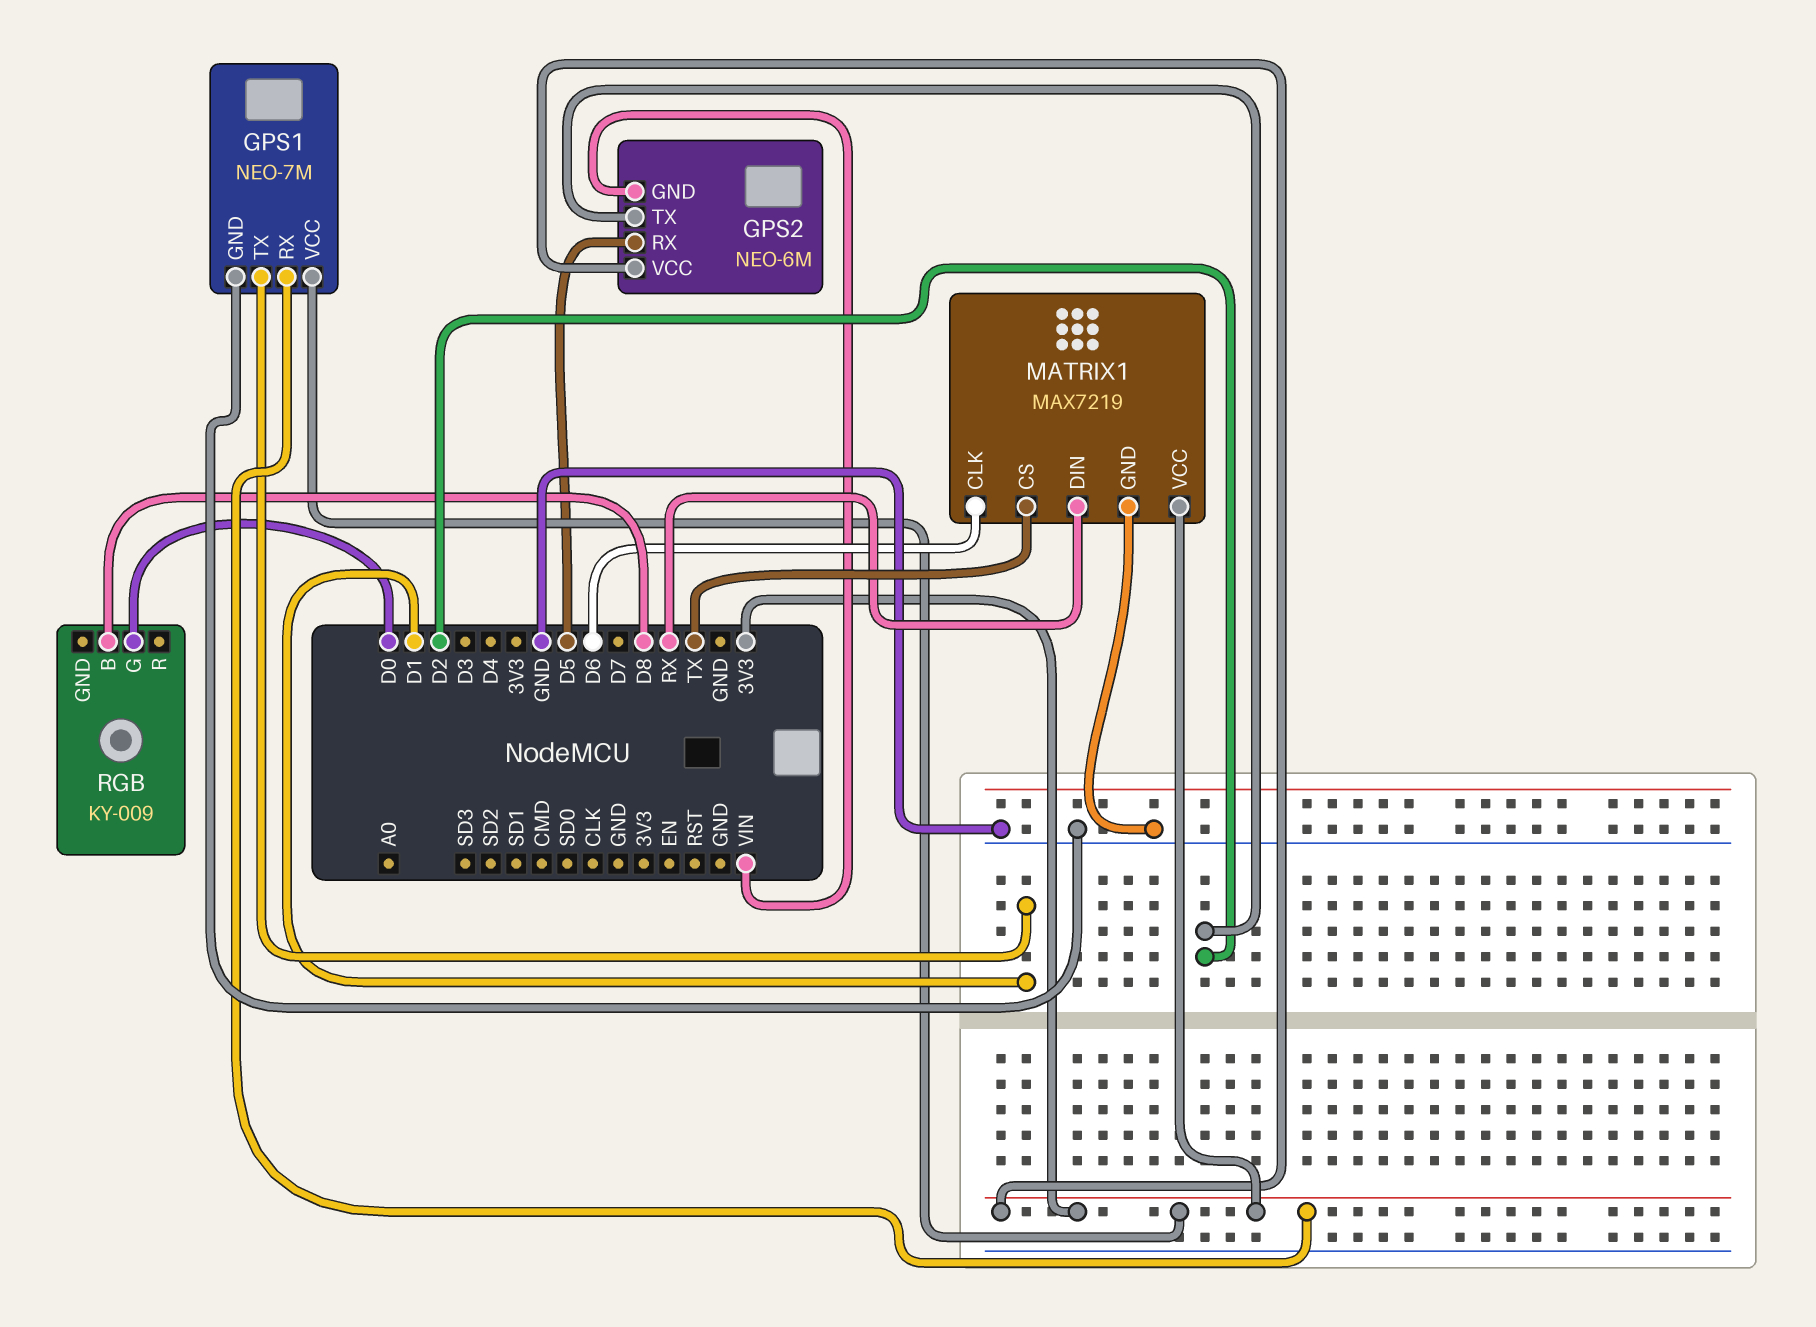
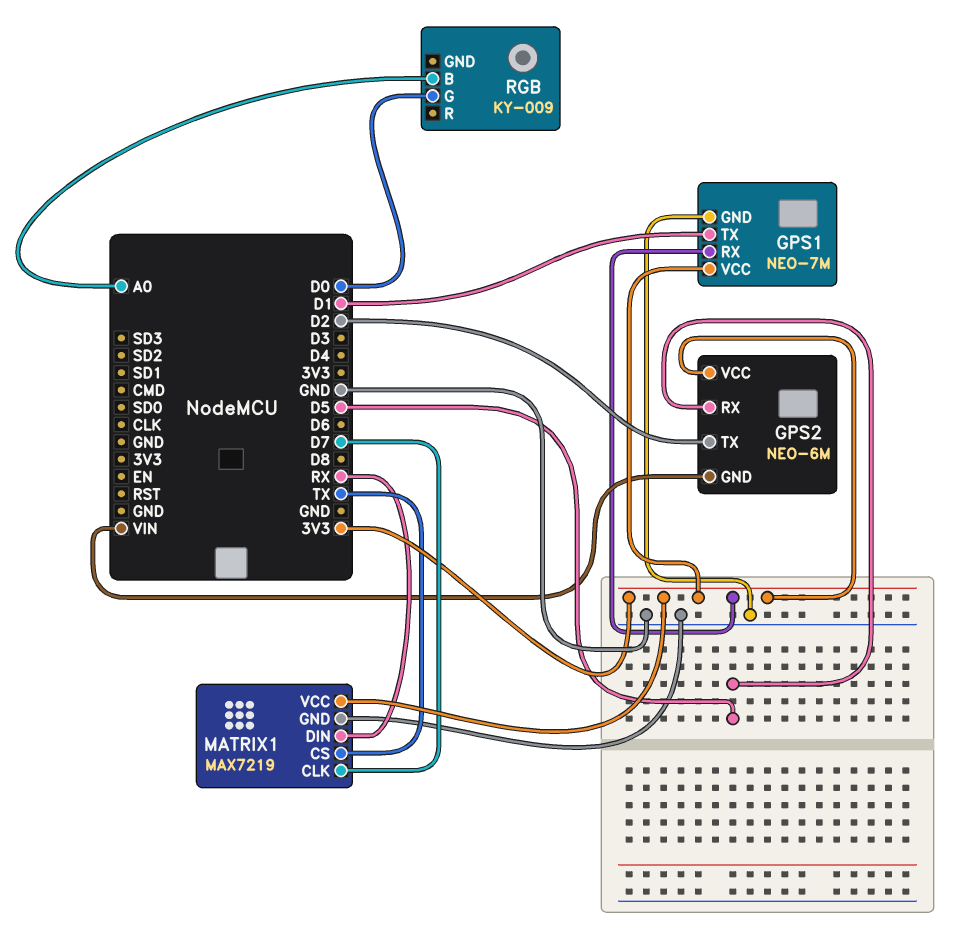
MATRIX1 pin CLK: D6 -> D7
RGB pin B: D8 -> A0

